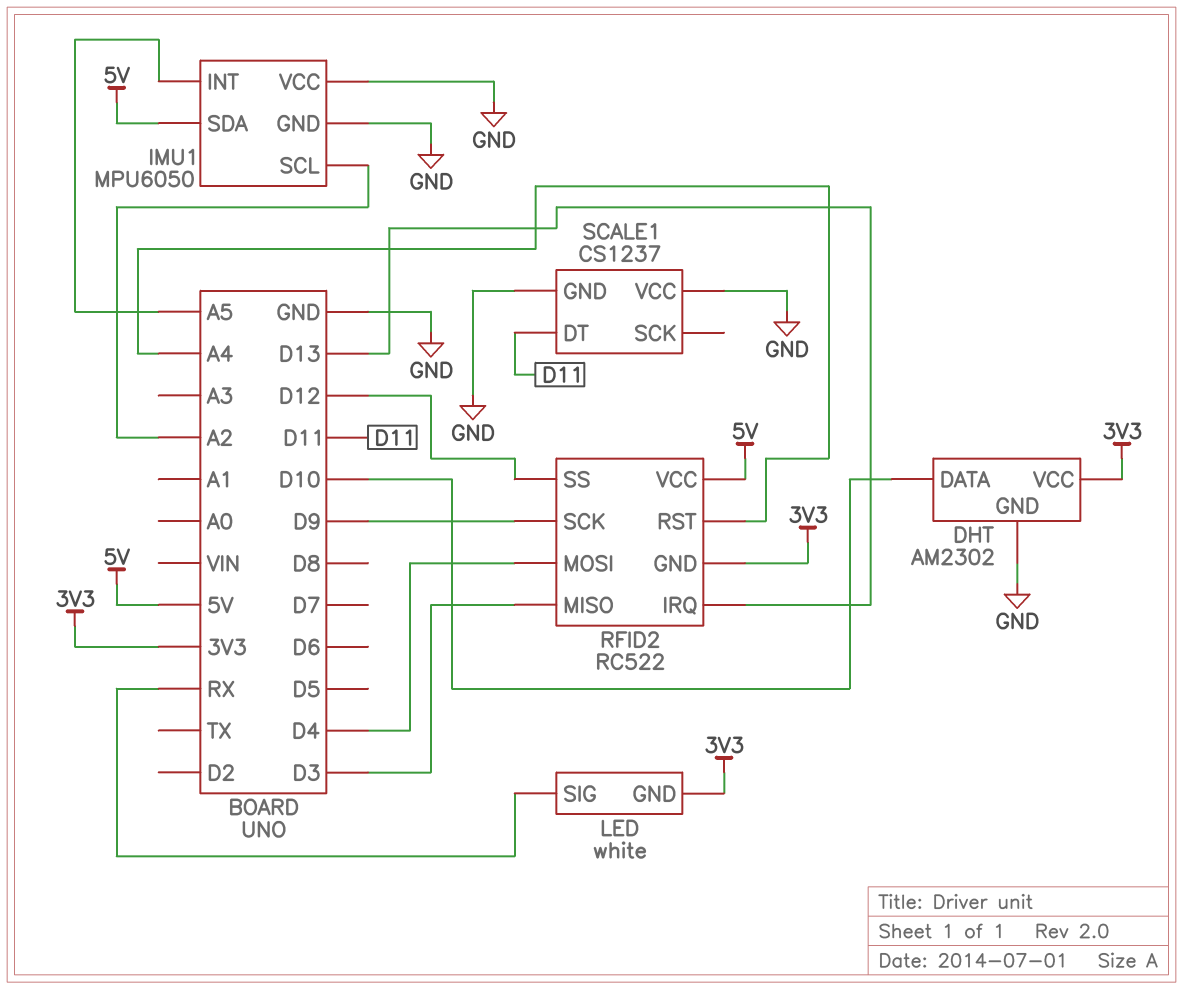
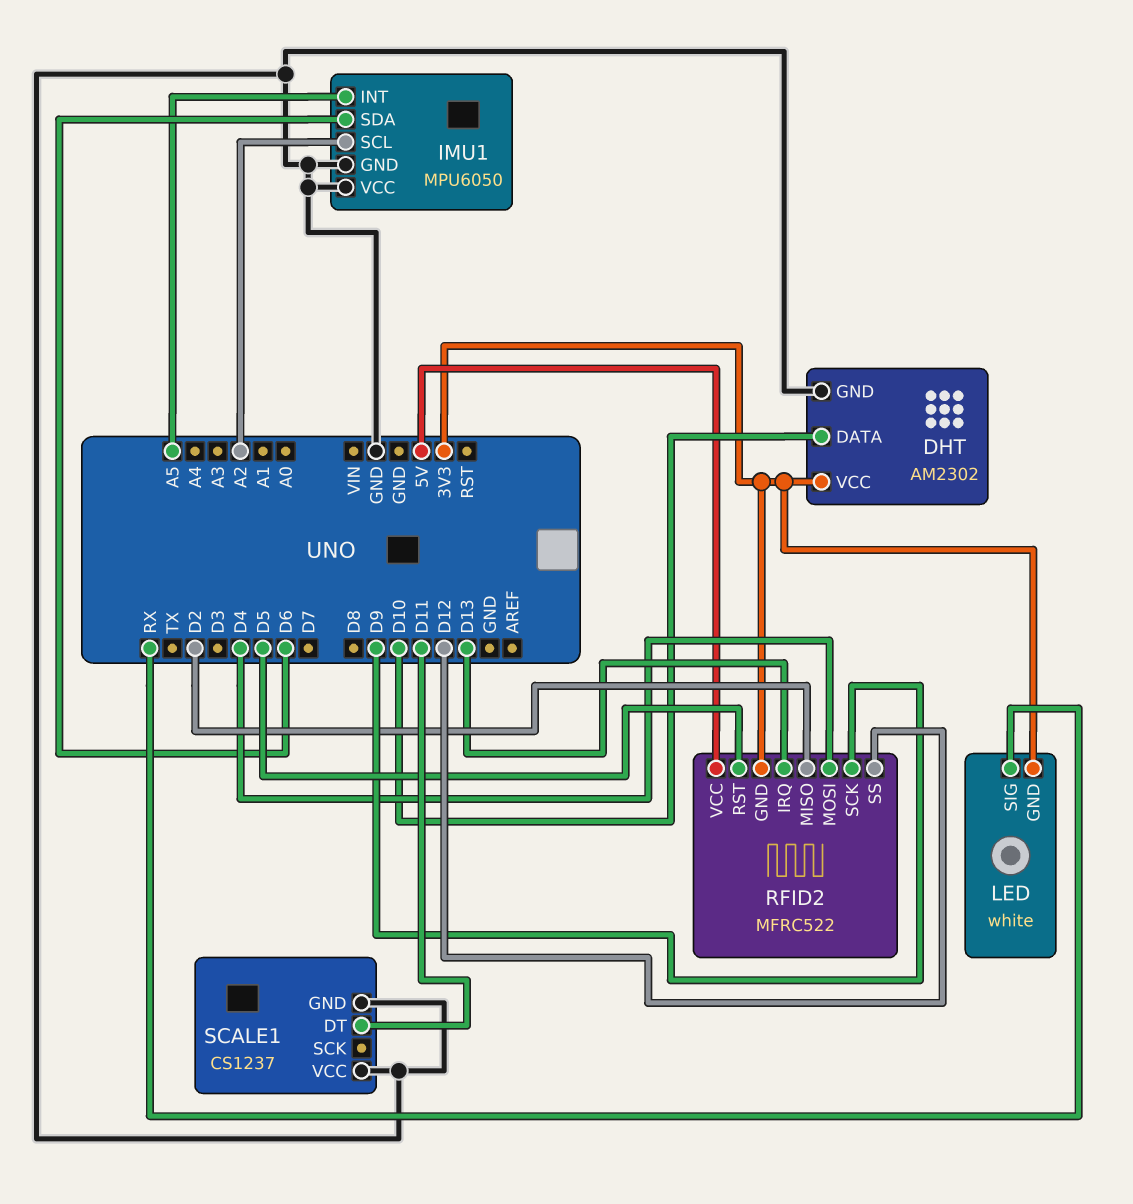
IMU1 pin SDA: 5V -> D6
RFID2: RC522 -> MFRC522
RFID2 pin MISO: D3 -> D2
RFID2 pin RST: A4 -> D5

